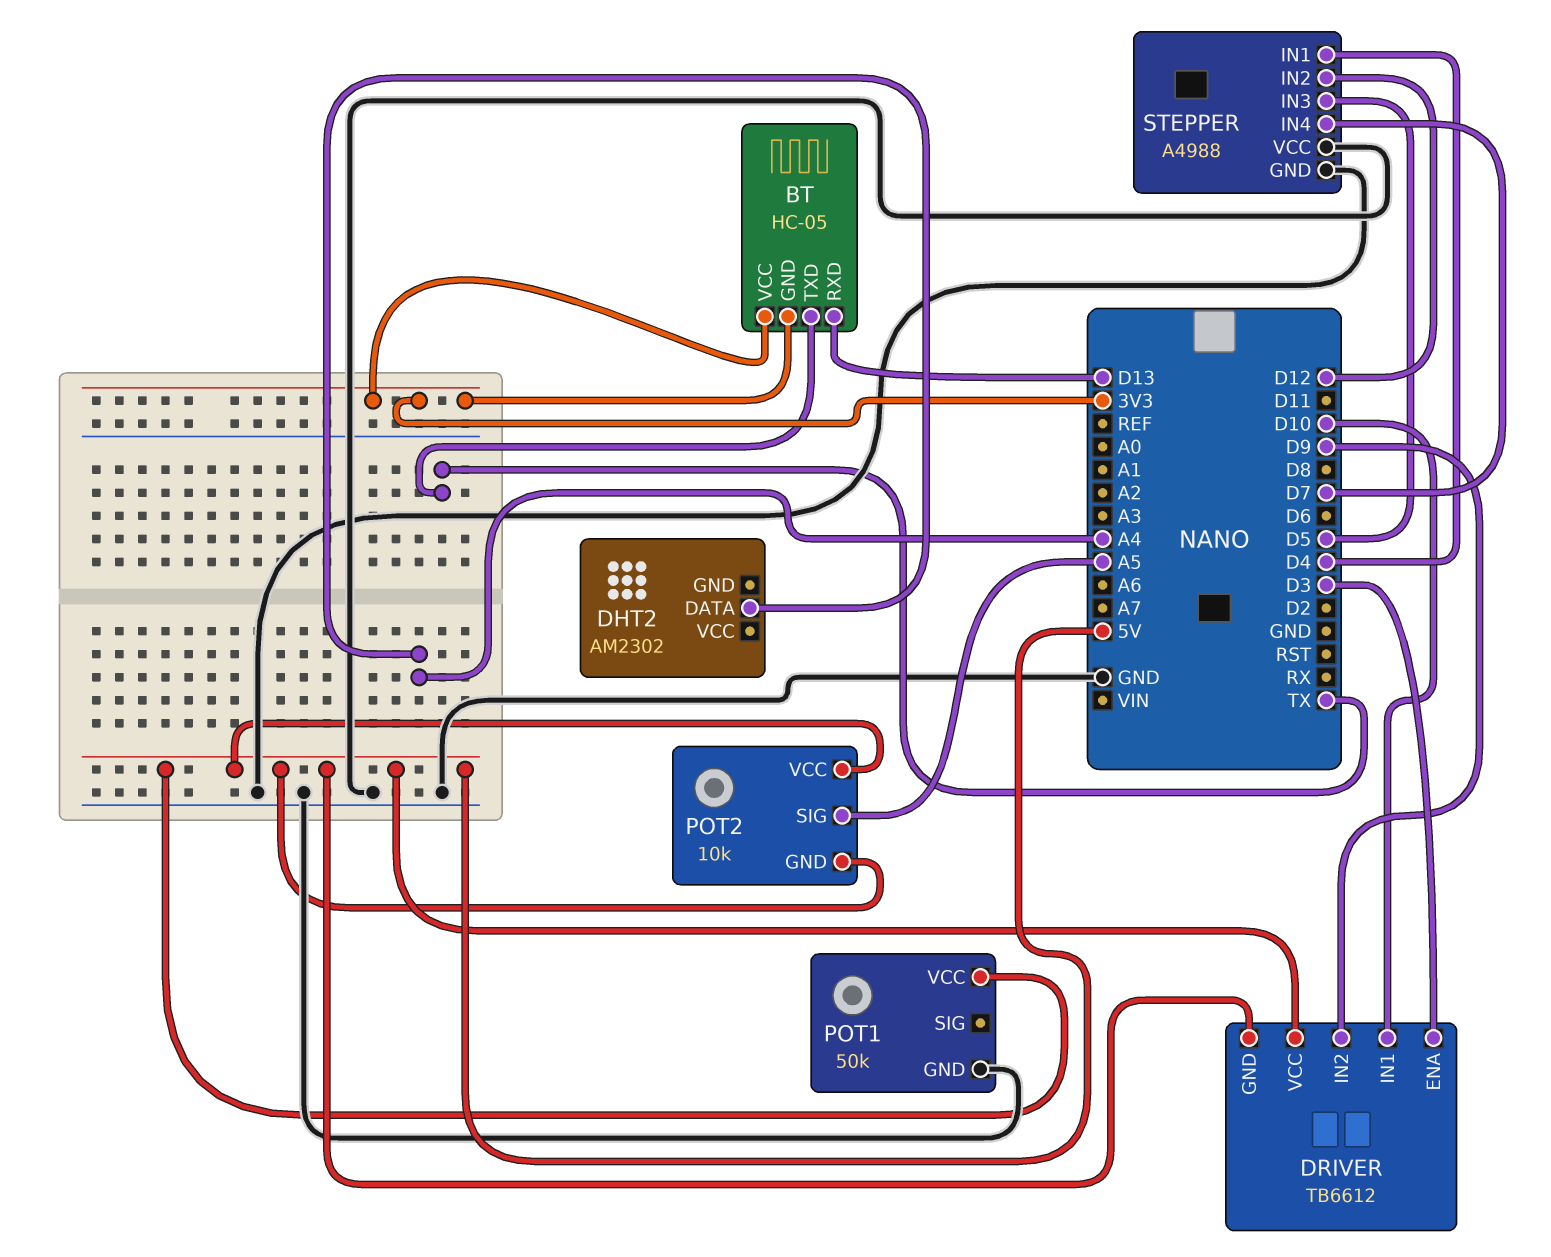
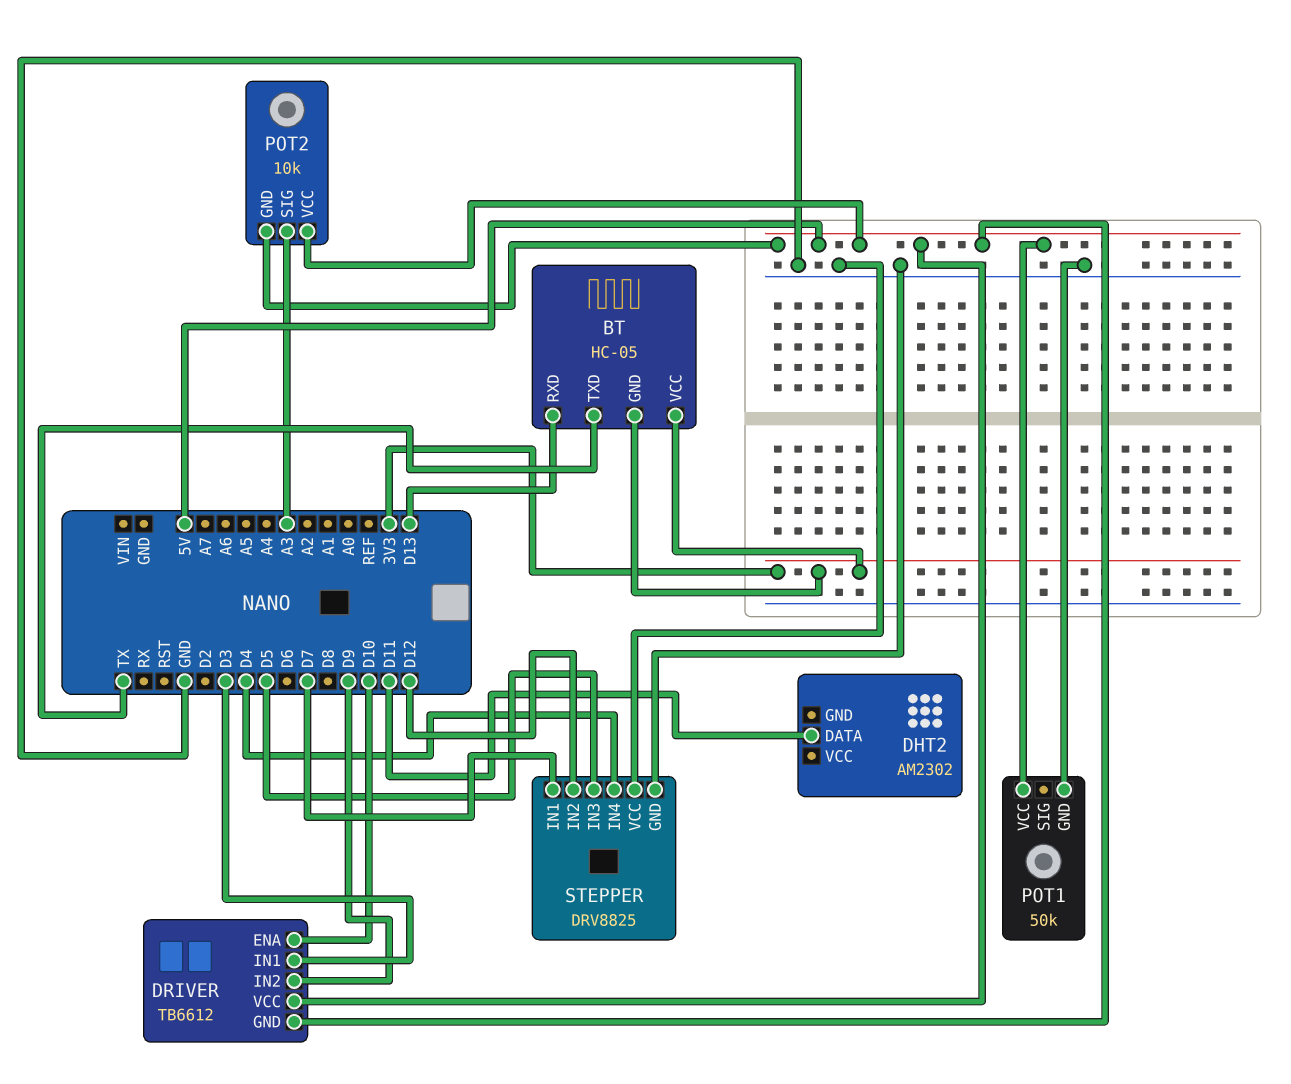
DHT2 pin DATA: A4 -> D11
DRIVER pin ENA: D3 -> D10
DRIVER pin IN1: D10 -> D3
POT2 pin SIG: A5 -> A3
STEPPER: A4988 -> DRV8825
STEPPER pin IN1: D4 -> D7
STEPPER pin IN4: D7 -> D4

